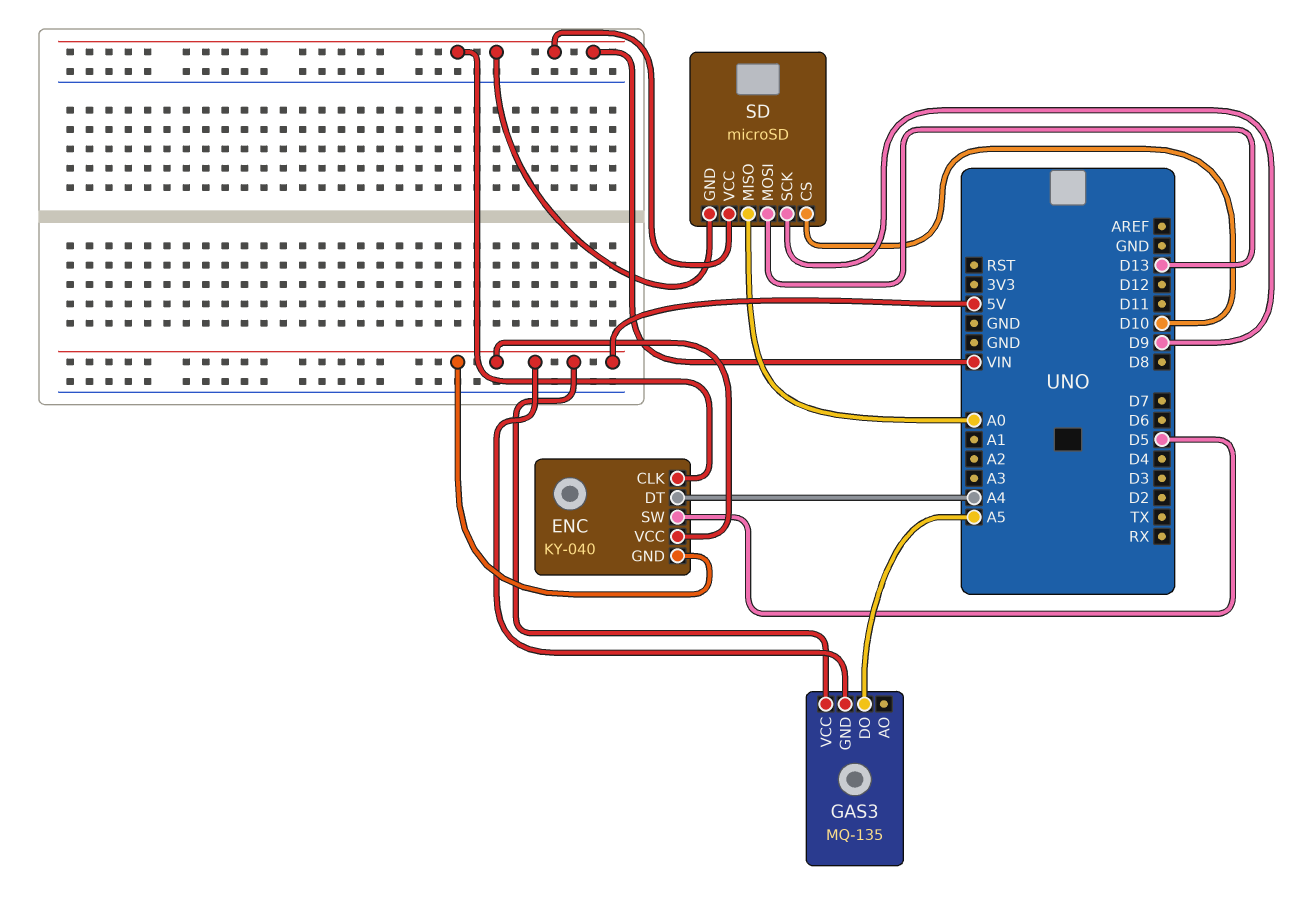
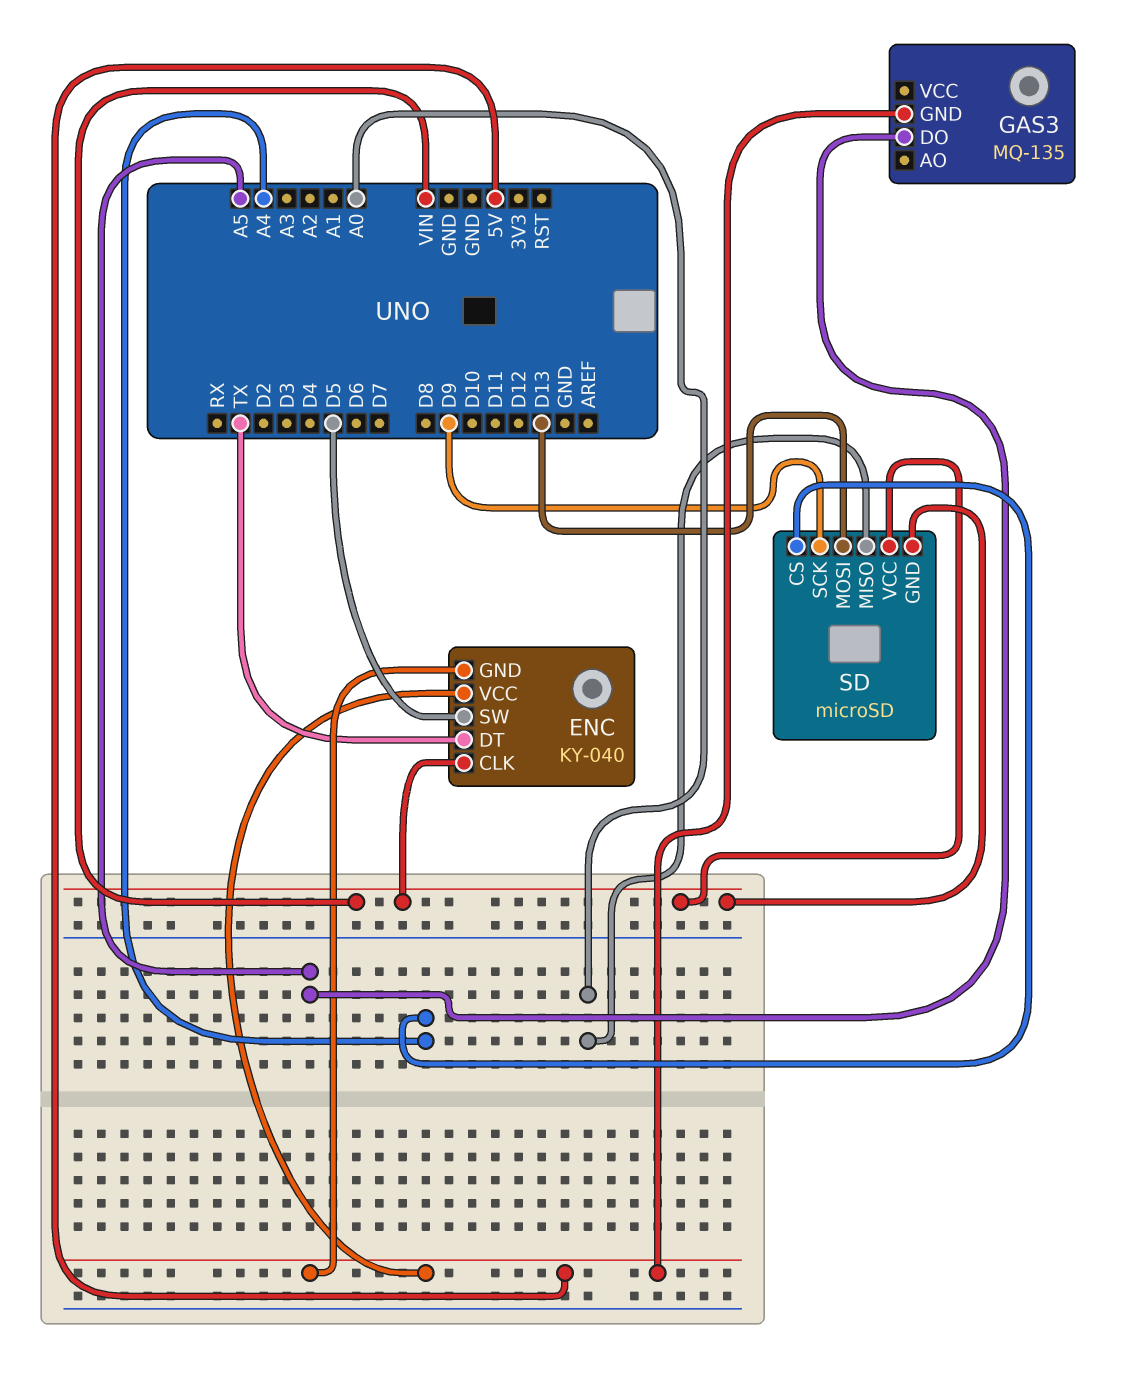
ENC pin DT: A4 -> TX
GAS3 pin VCC: 5V -> none
SD pin CS: D10 -> A4

